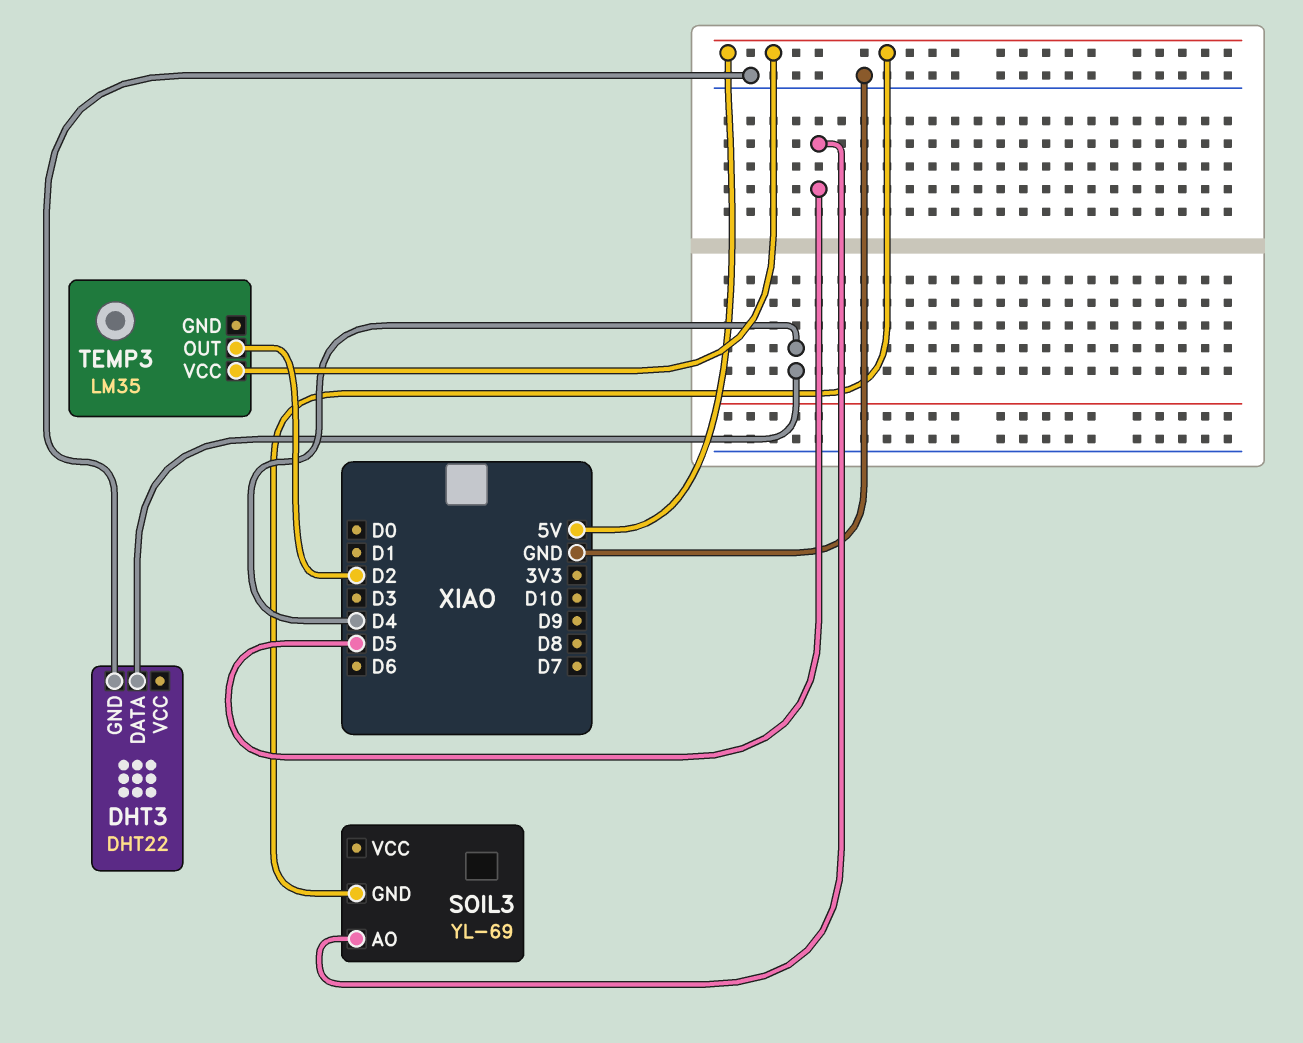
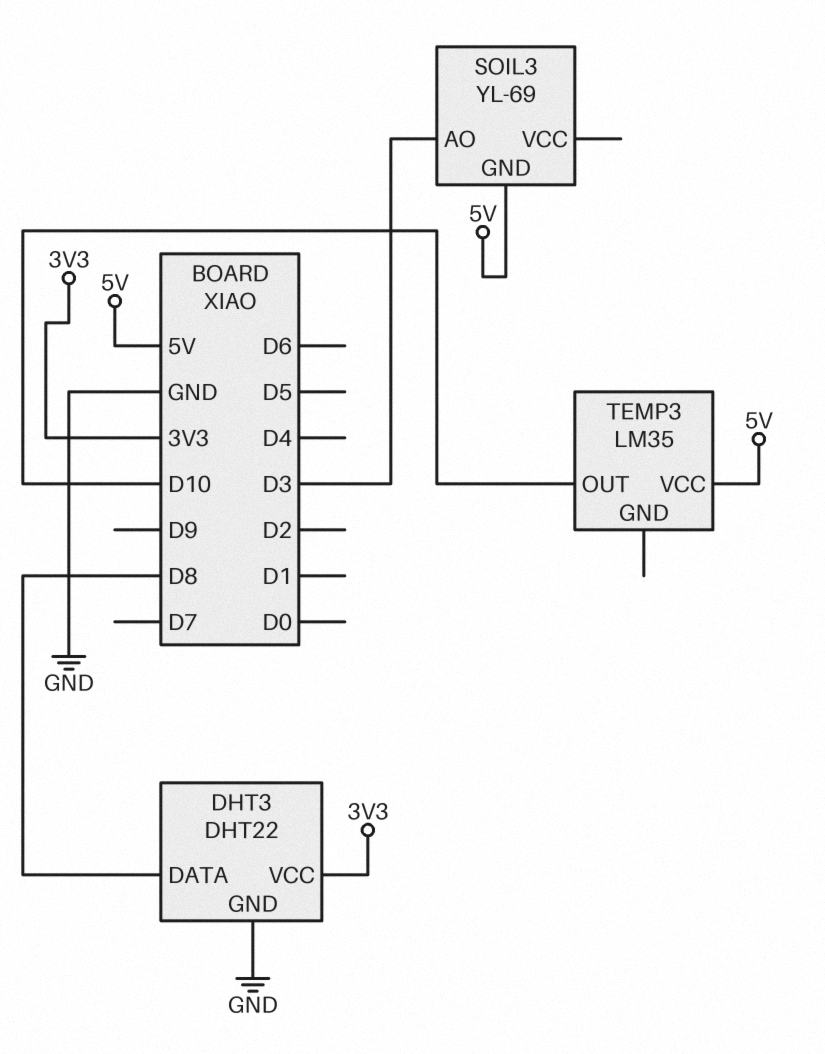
DHT3 pin DATA: D4 -> D8
DHT3 pin VCC: none -> 3V3
SOIL3 pin AO: D5 -> D3
TEMP3 pin OUT: D2 -> D10

